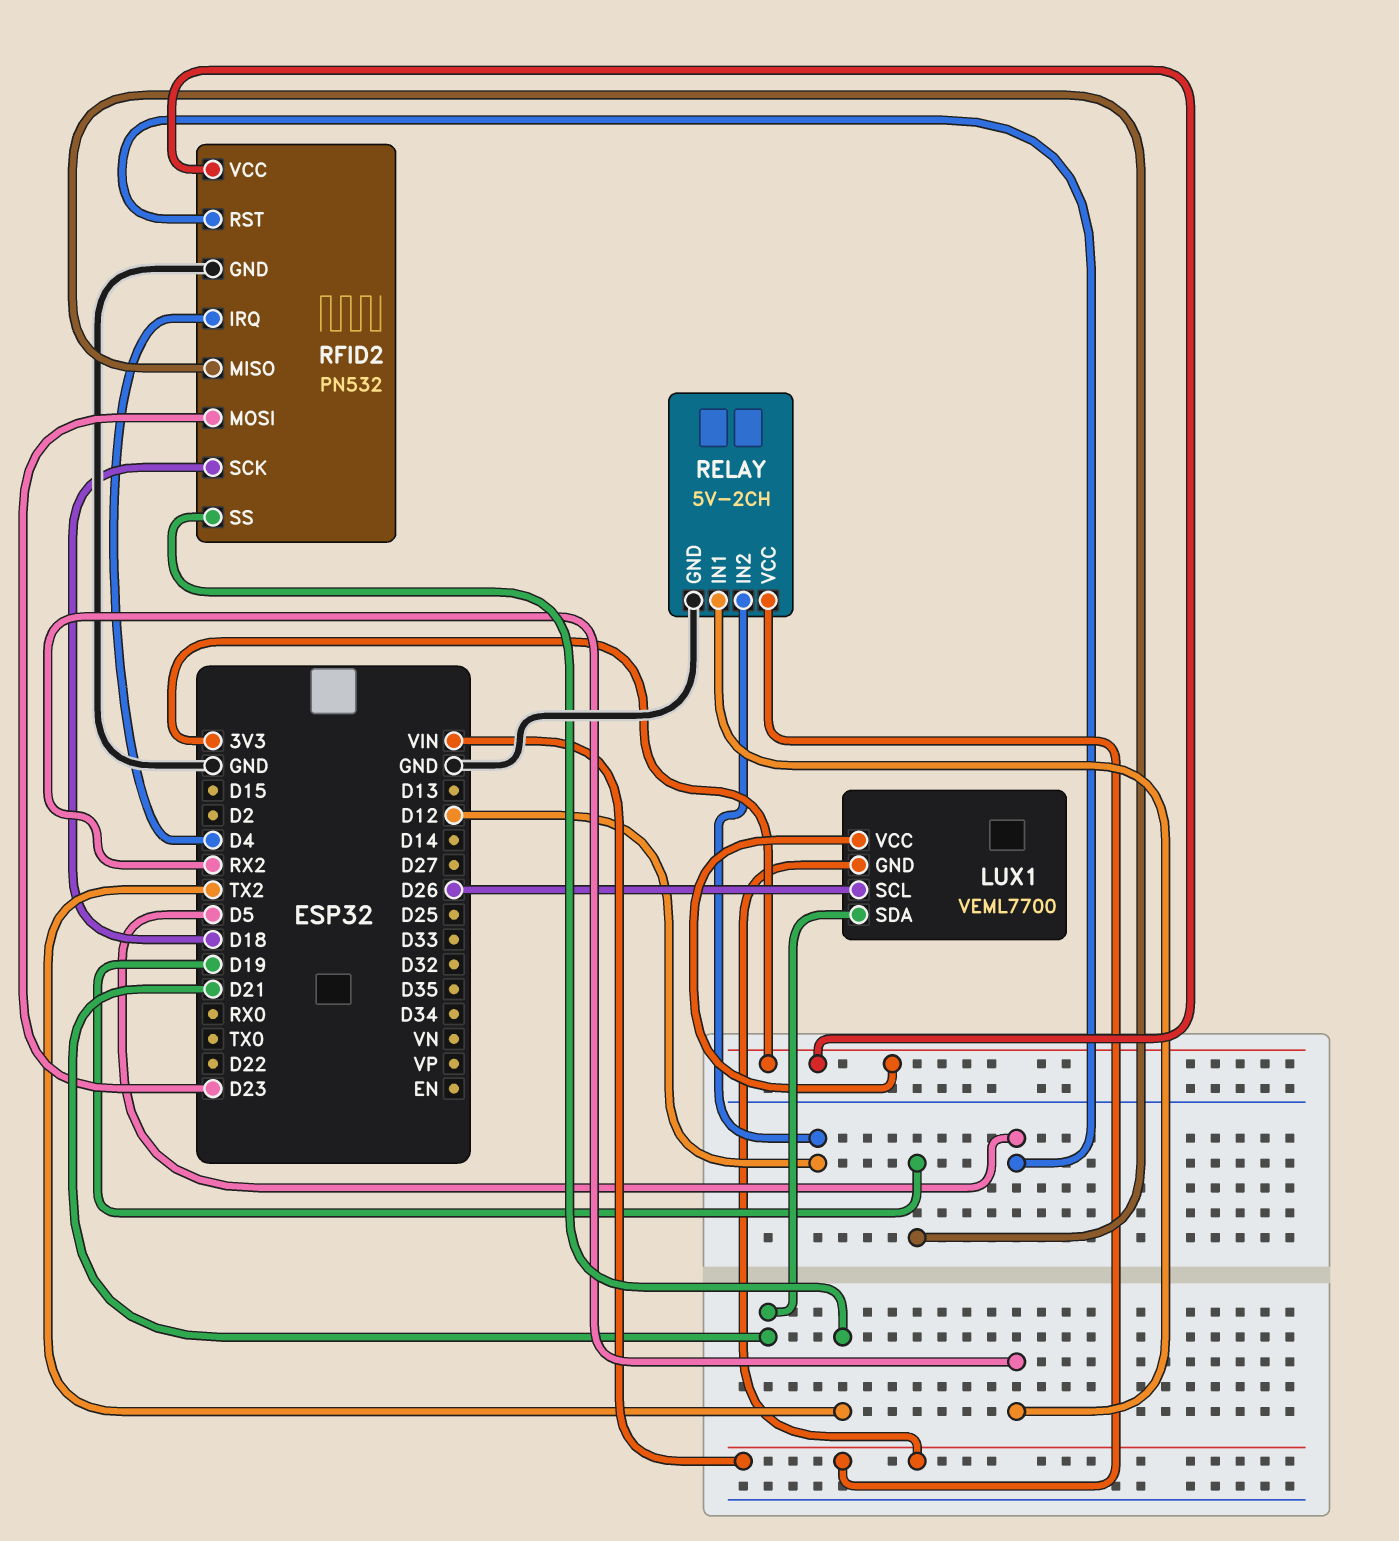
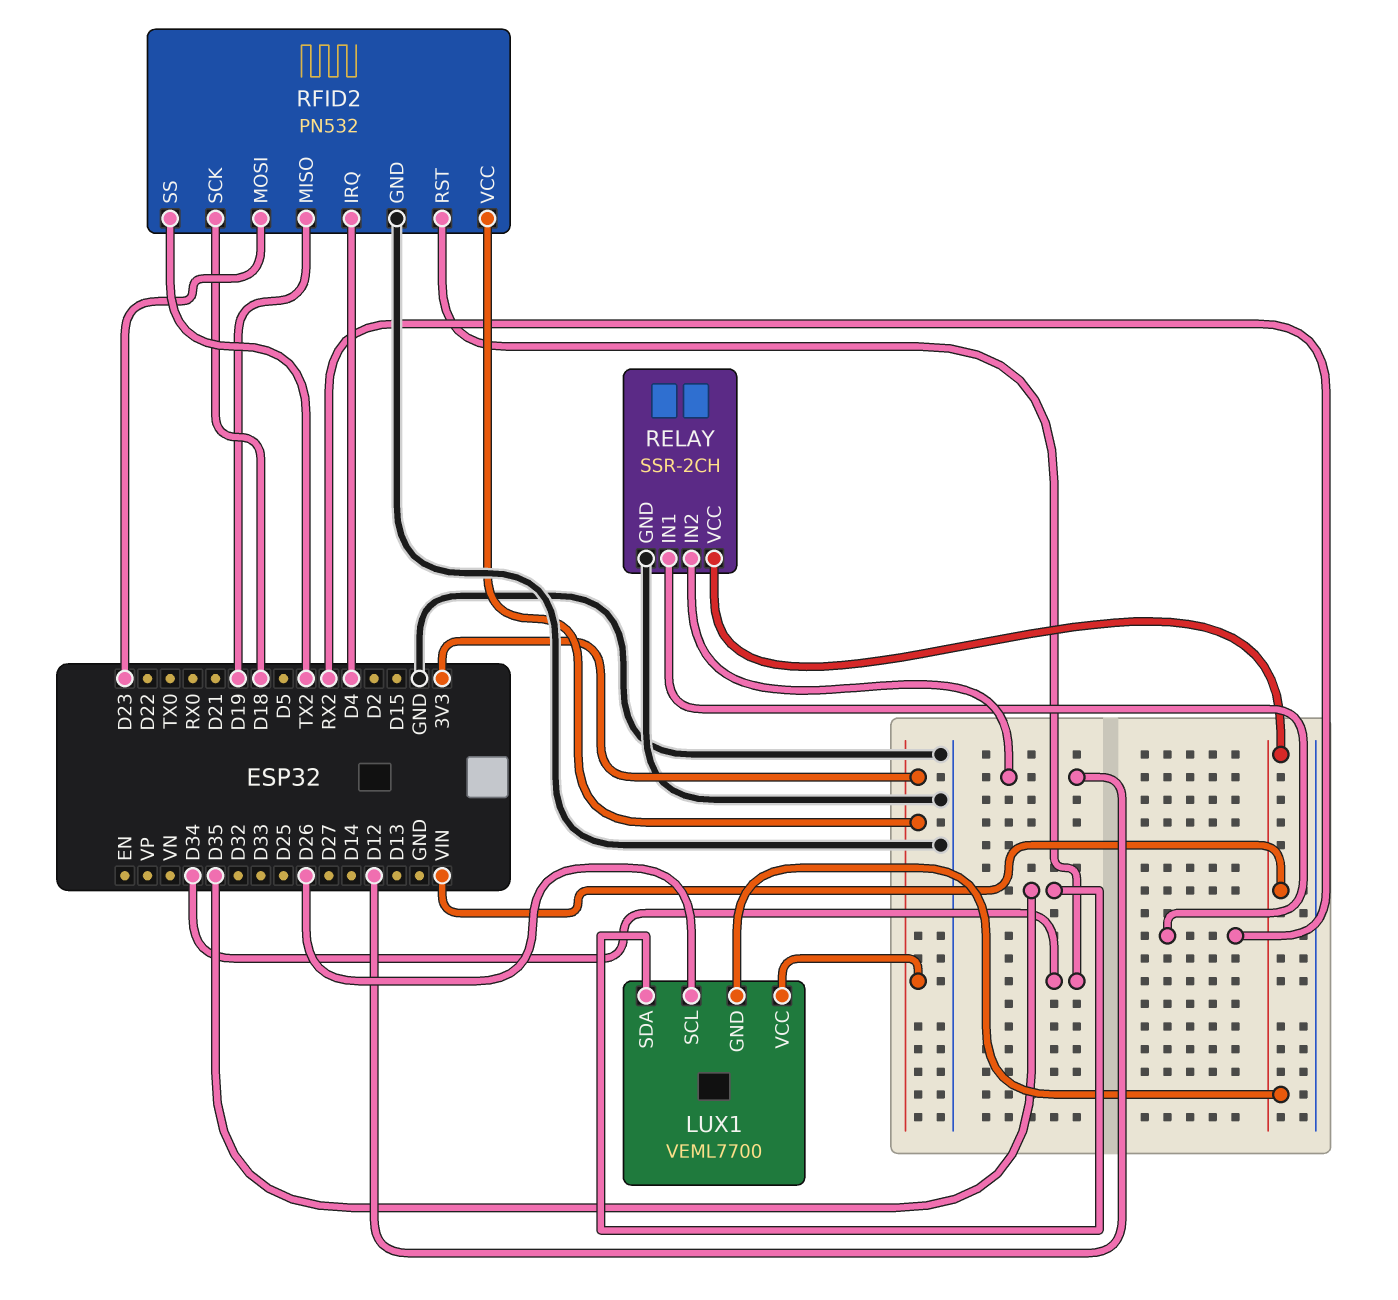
LUX1 pin SDA: D21 -> D35
RELAY: 5V-2CH -> SSR-2CH
RFID2 pin RST: D5 -> D34

